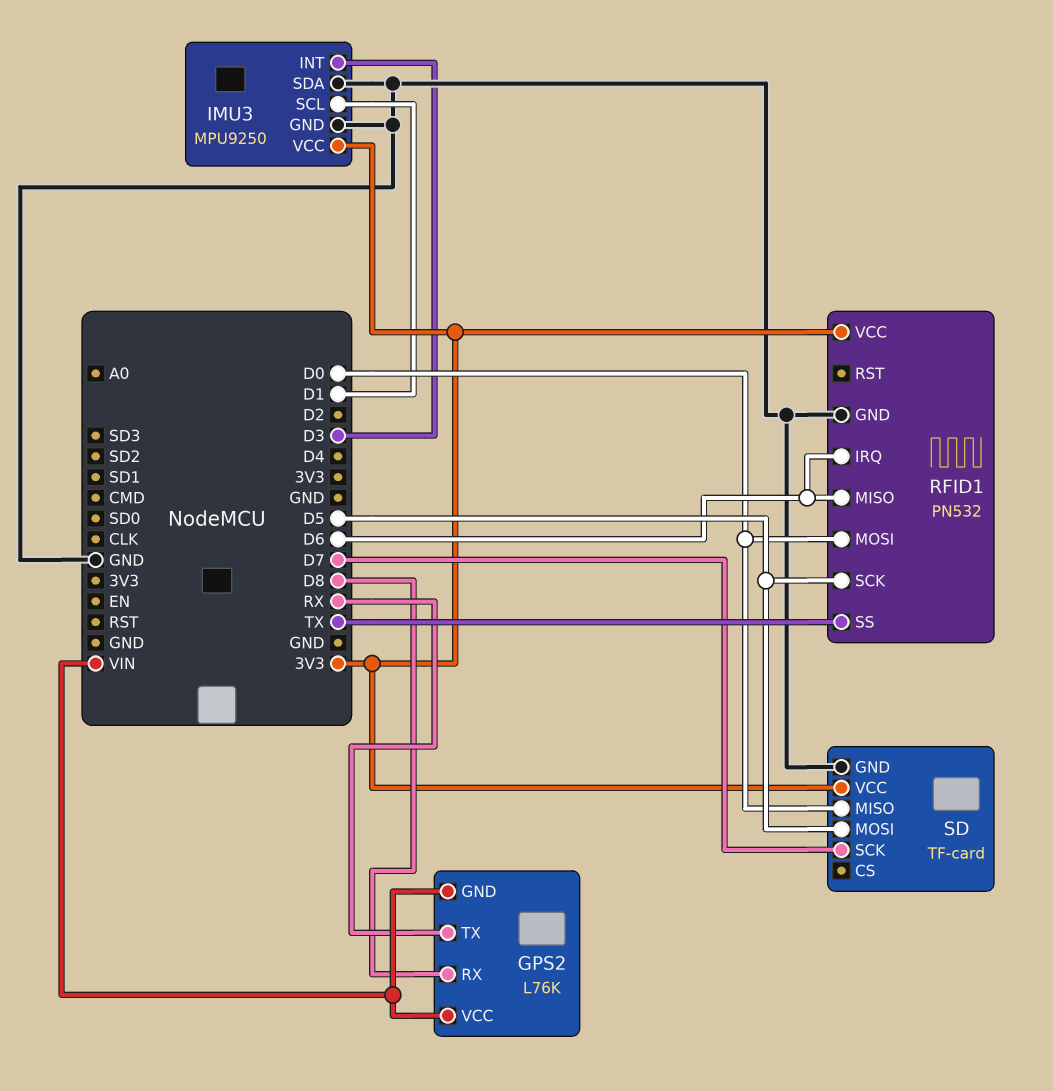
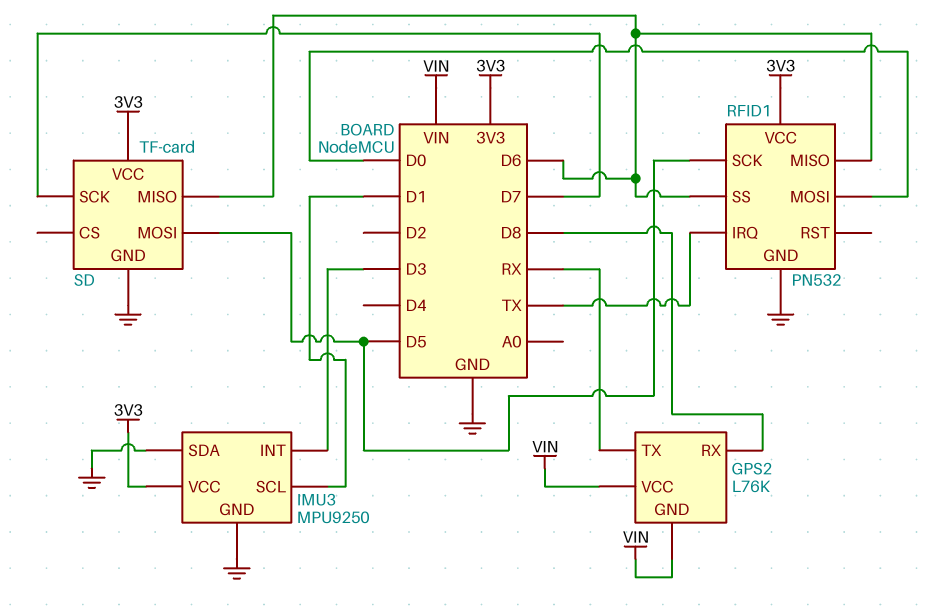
RFID1 pin IRQ: D6 -> TX
RFID1 pin SS: TX -> D6
SD pin MISO: D0 -> D6

